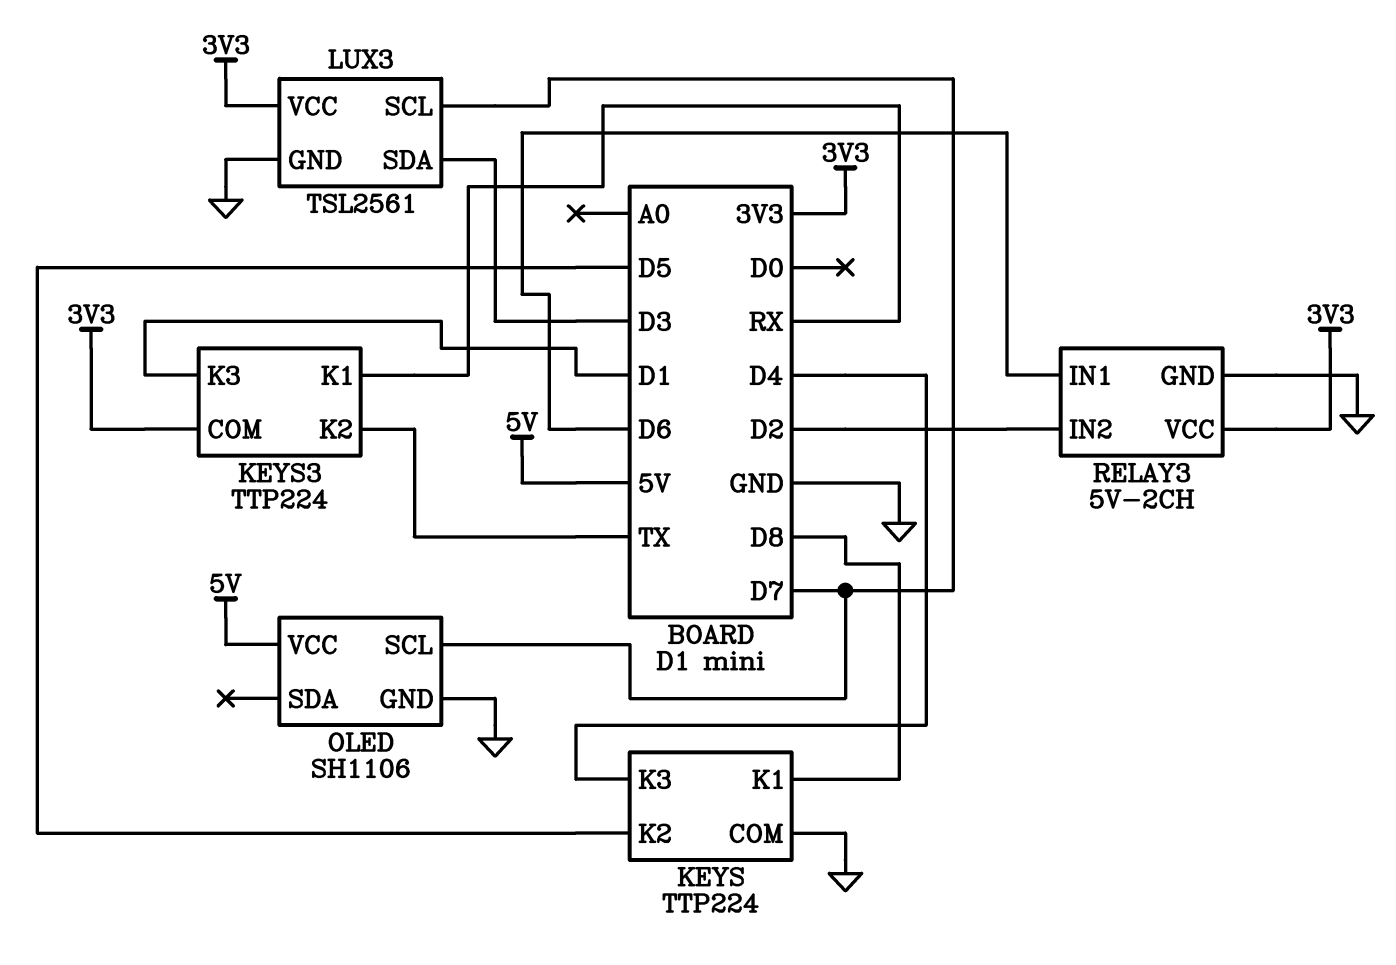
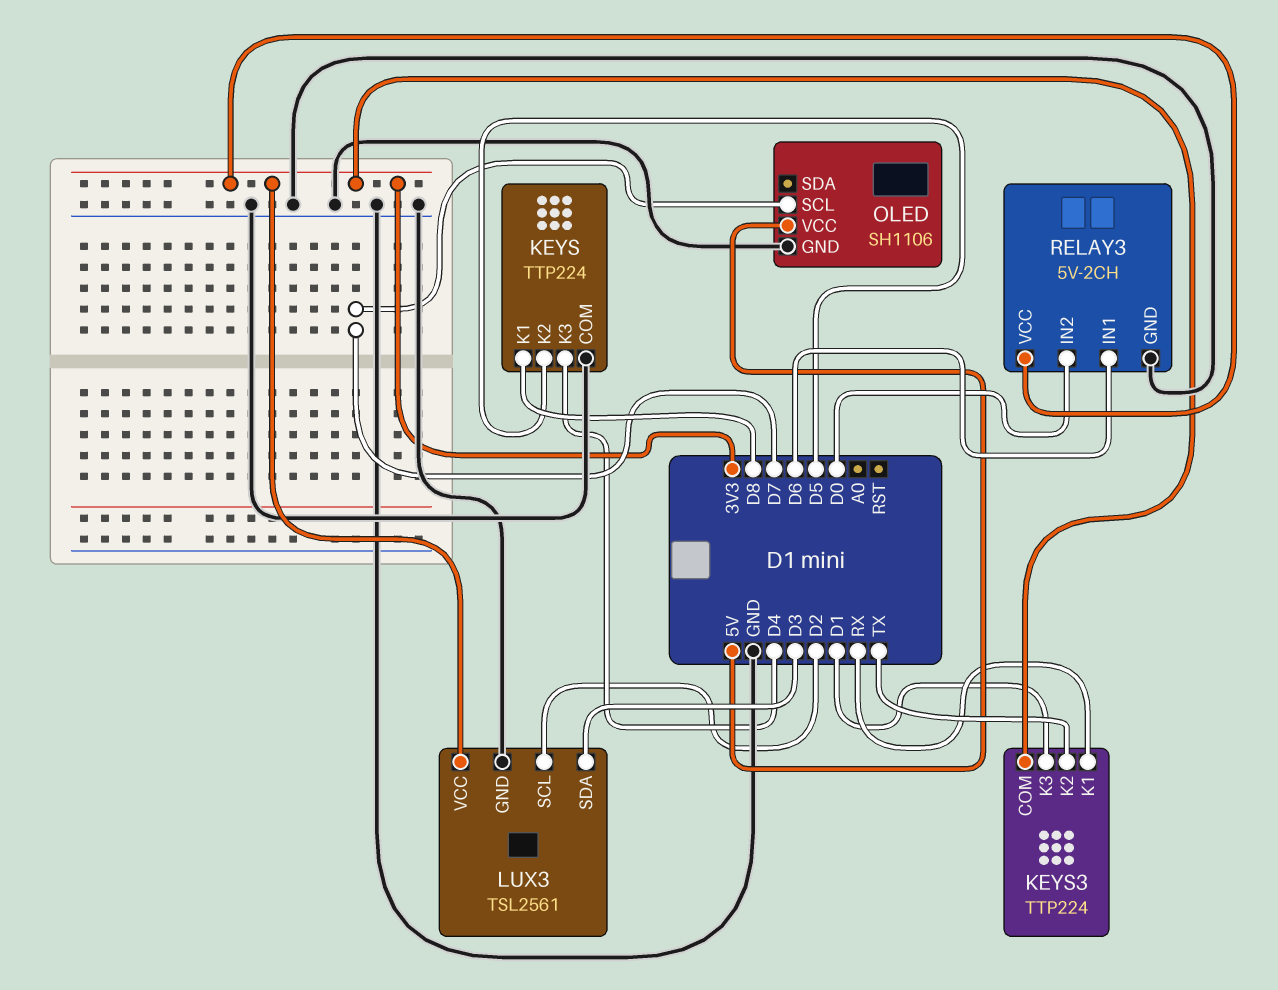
LUX3 pin SCL: D7 -> D2
RELAY3 pin IN2: D2 -> D0

